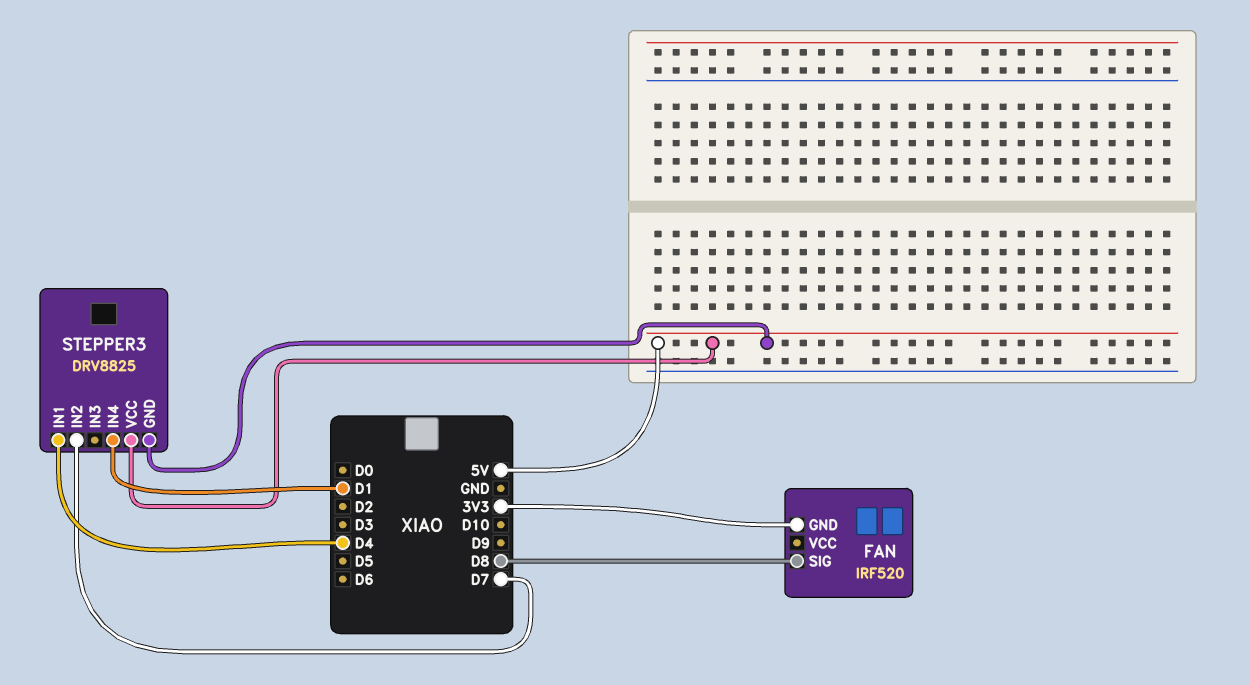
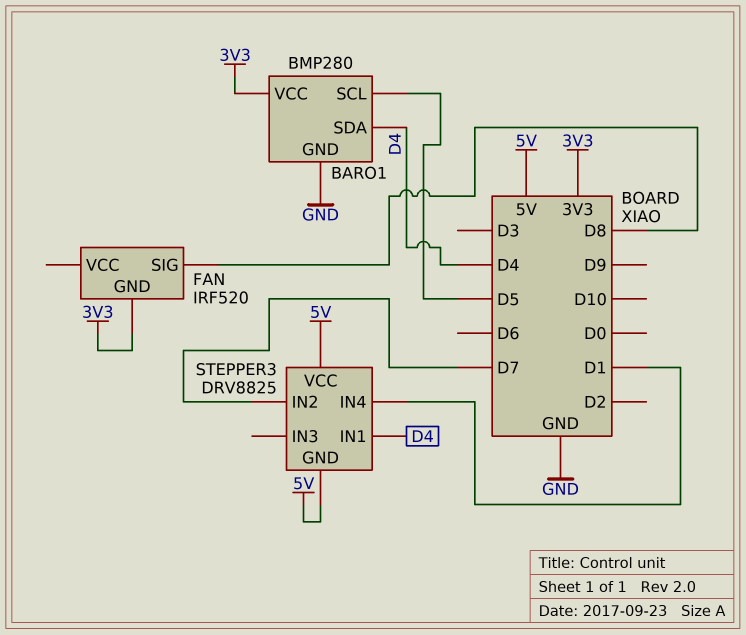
BARO1: none -> BMP280
BARO1 pin GND: none -> GND
BARO1 pin SCL: none -> D5
BARO1 pin SDA: none -> D4
BARO1 pin VCC: none -> 3V3

